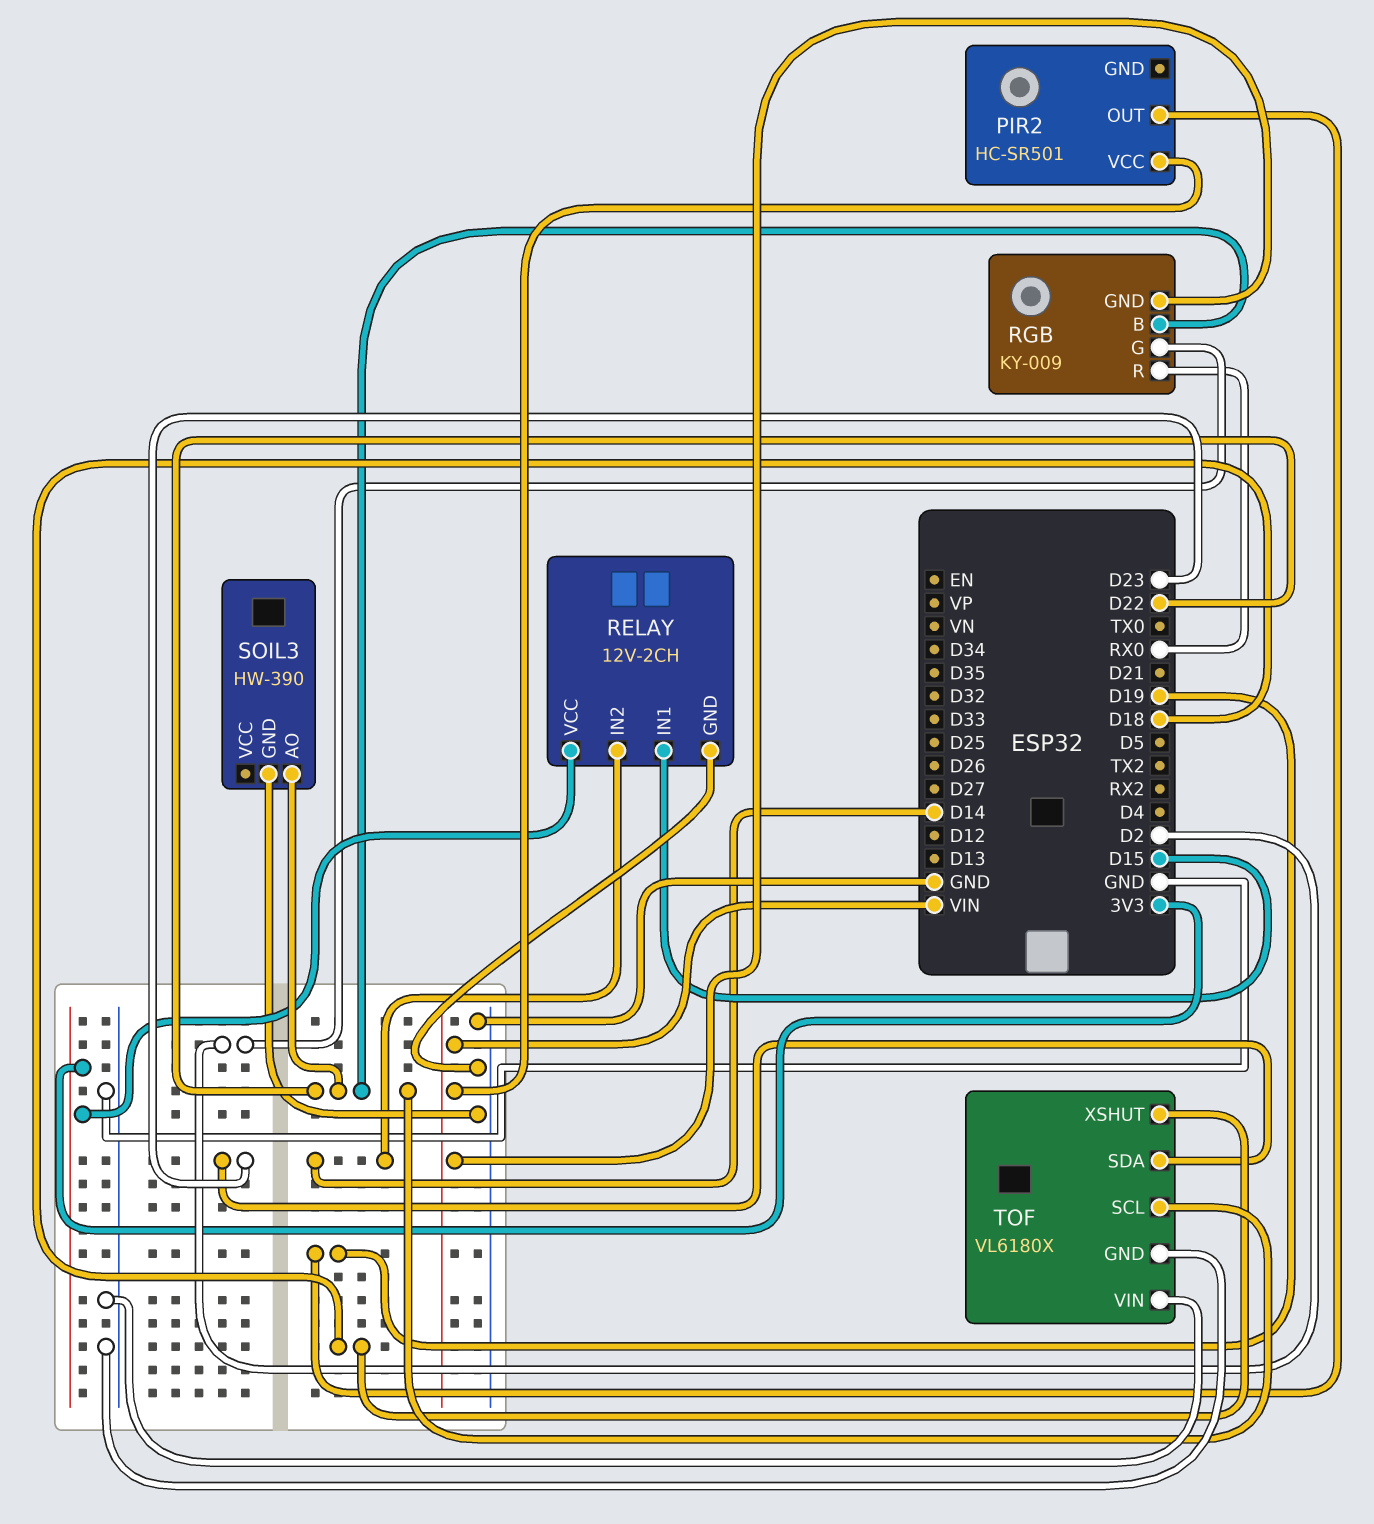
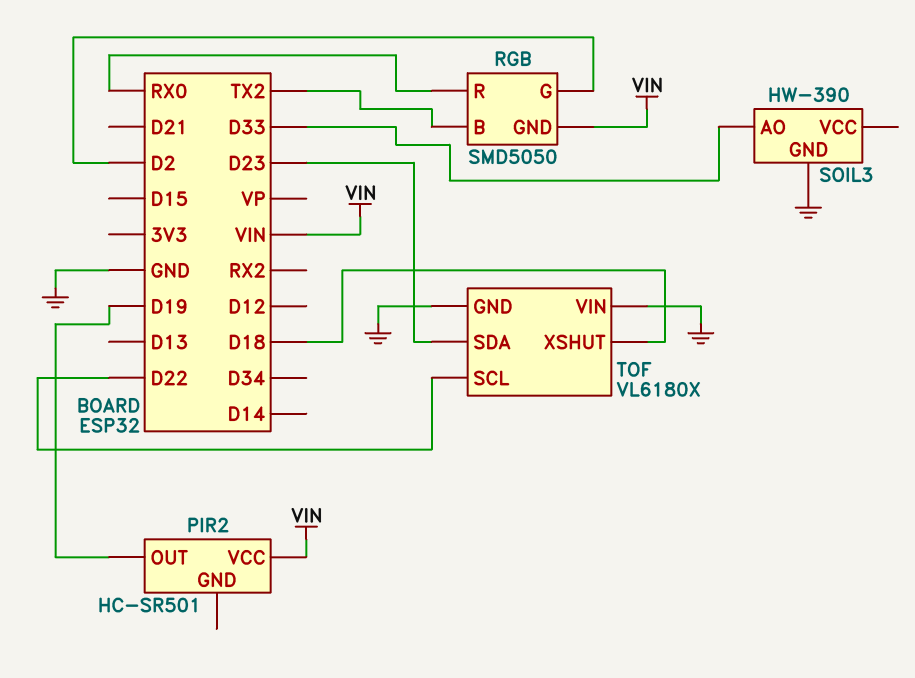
RELAY: 12V-2CH -> none
RELAY pin GND: GND -> none
RELAY pin IN1: D15 -> none
RELAY pin IN2: D14 -> none
RELAY pin VCC: 3V3 -> none
RGB: KY-009 -> SMD5050
RGB pin B: D22 -> TX2
SOIL3 pin AO: D22 -> D33

